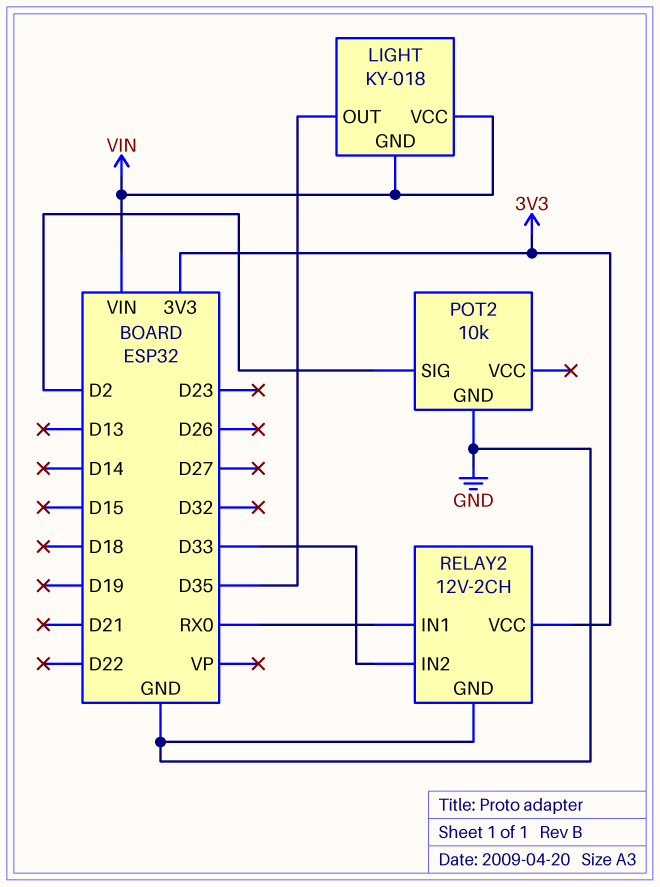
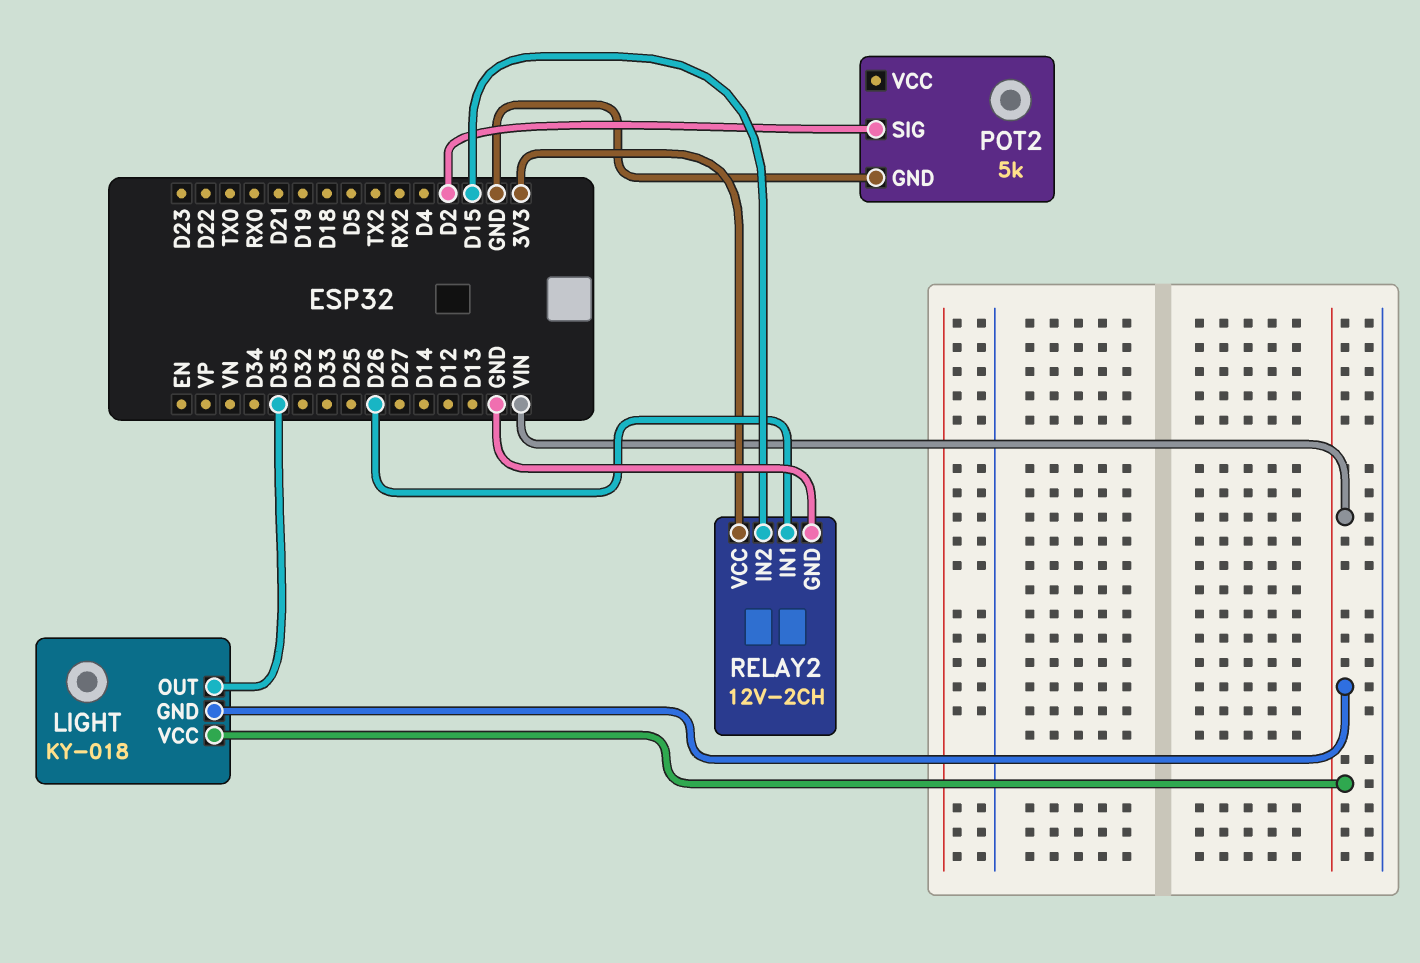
POT2: 10k -> 5k
RELAY2 pin IN1: RX0 -> D26
RELAY2 pin IN2: D33 -> D15

